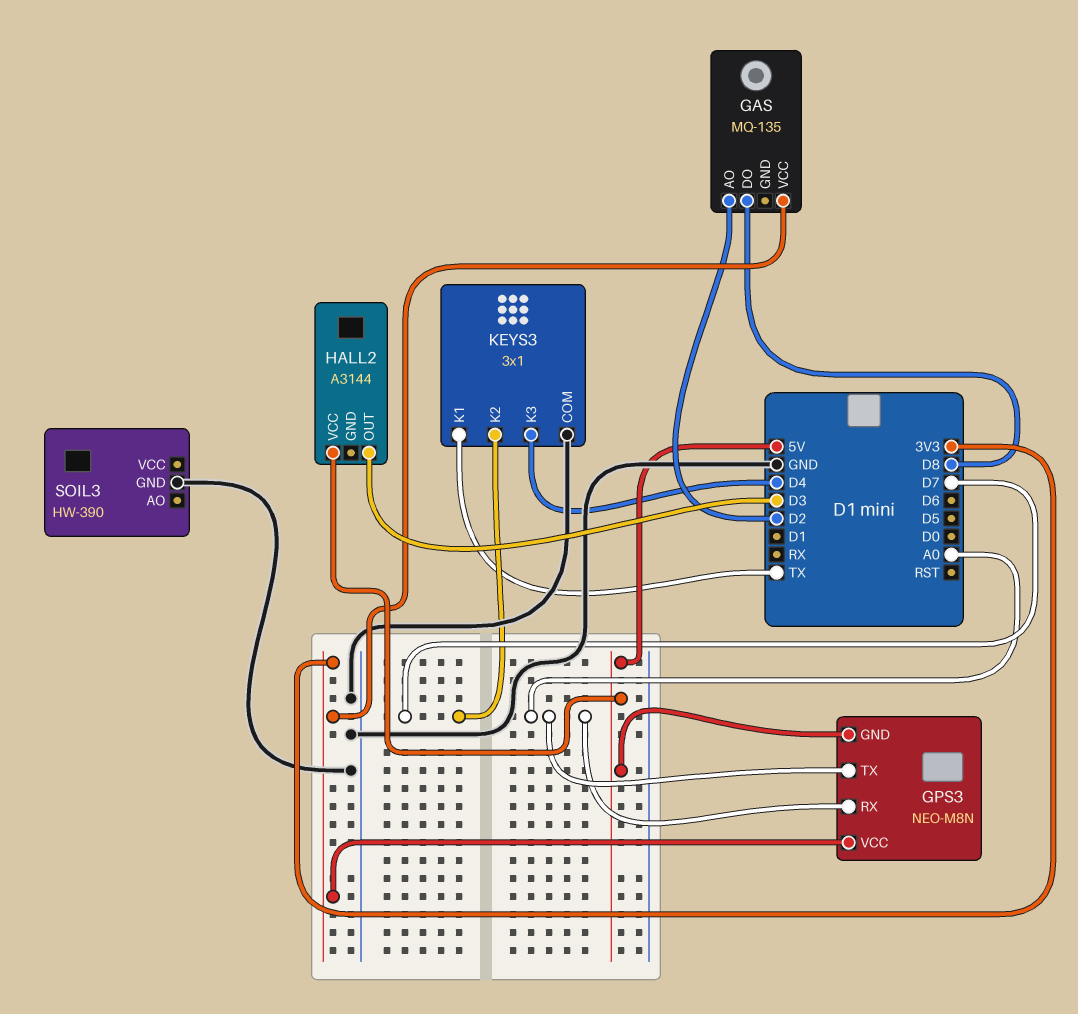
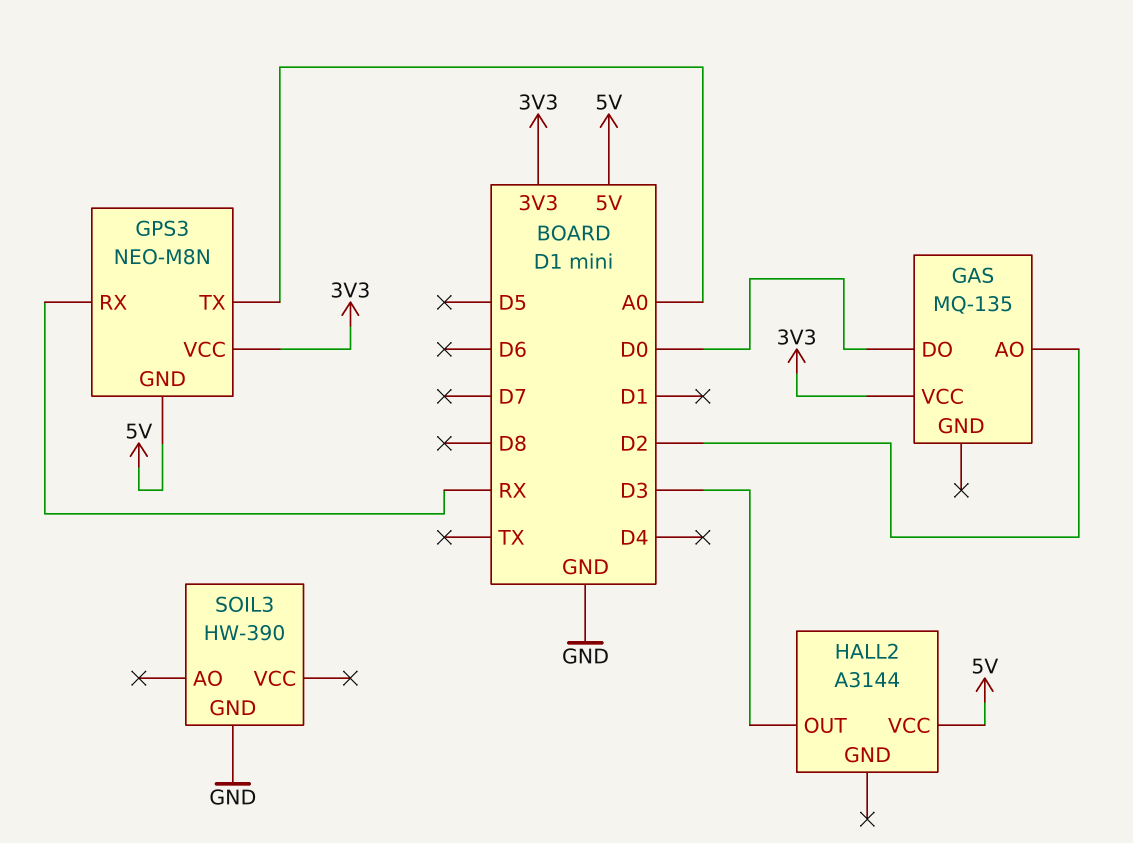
GAS pin DO: D8 -> D0
GPS3 pin RX: A0 -> RX
KEYS3: 3x1 -> none
KEYS3 pin COM: GND -> none
KEYS3 pin K1: TX -> none
KEYS3 pin K2: D7 -> none
KEYS3 pin K3: D4 -> none

